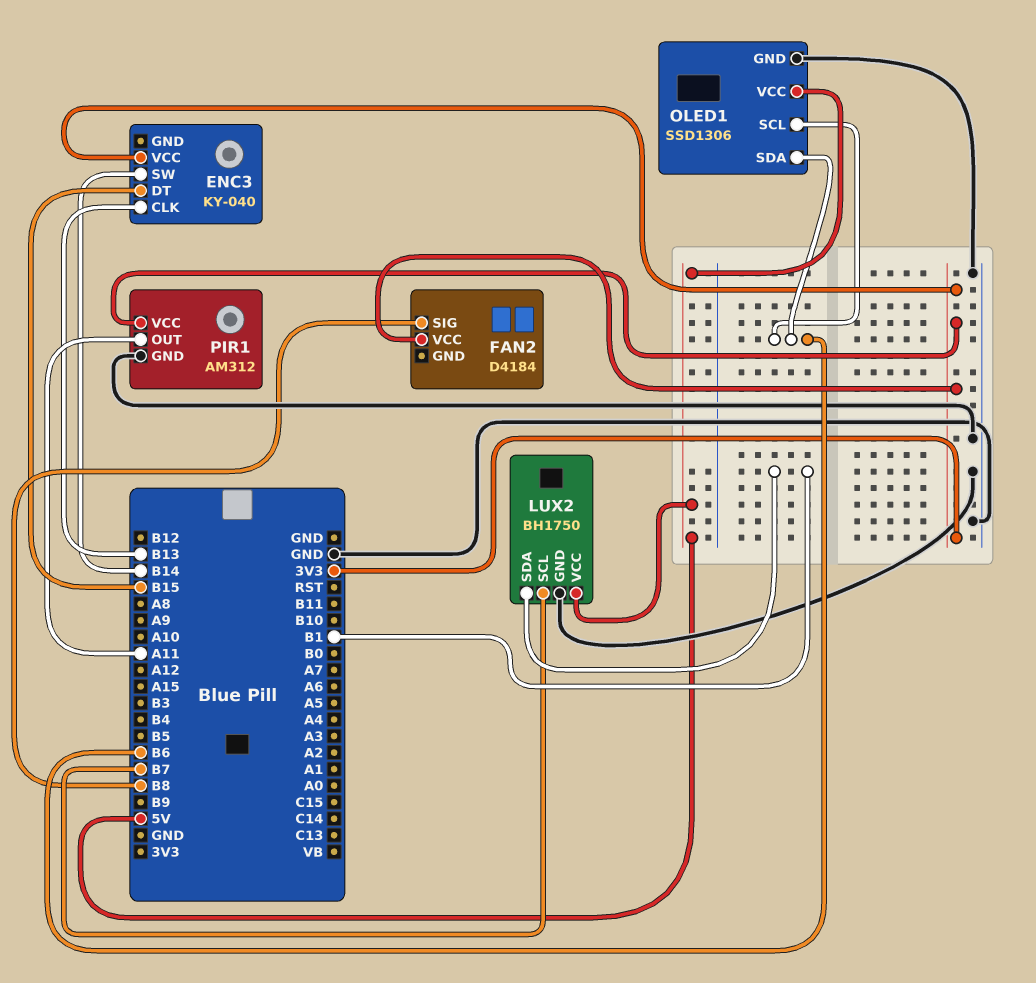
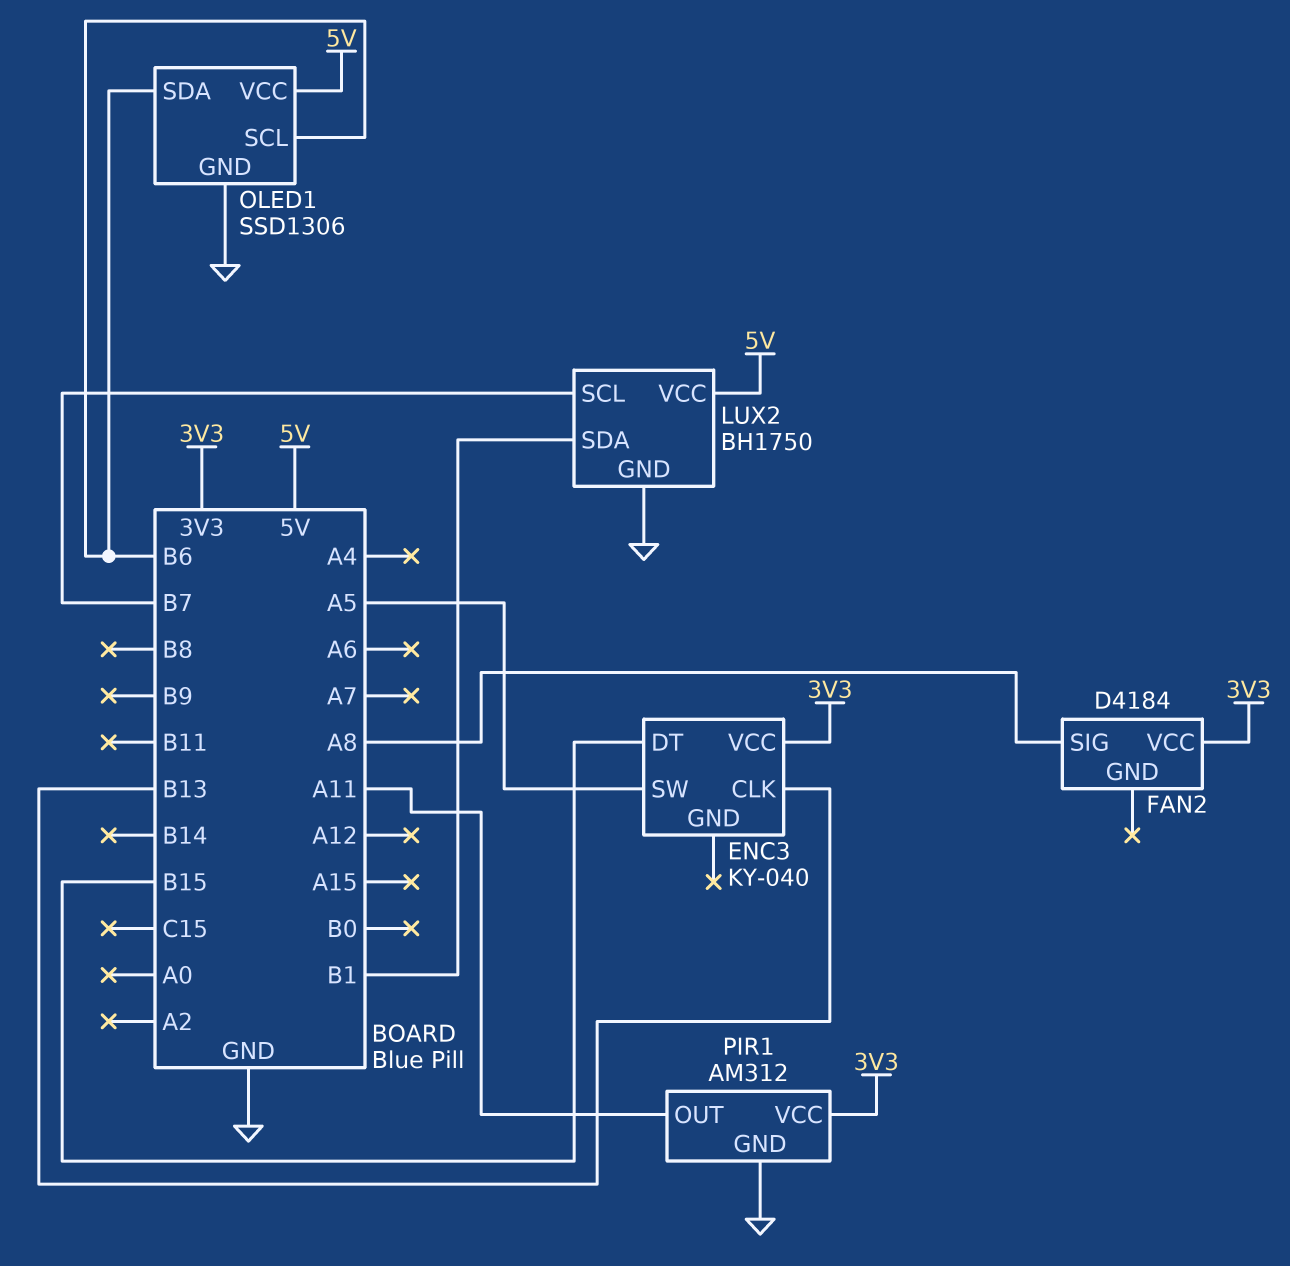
ENC3 pin SW: B14 -> A5
FAN2 pin SIG: B8 -> A8

